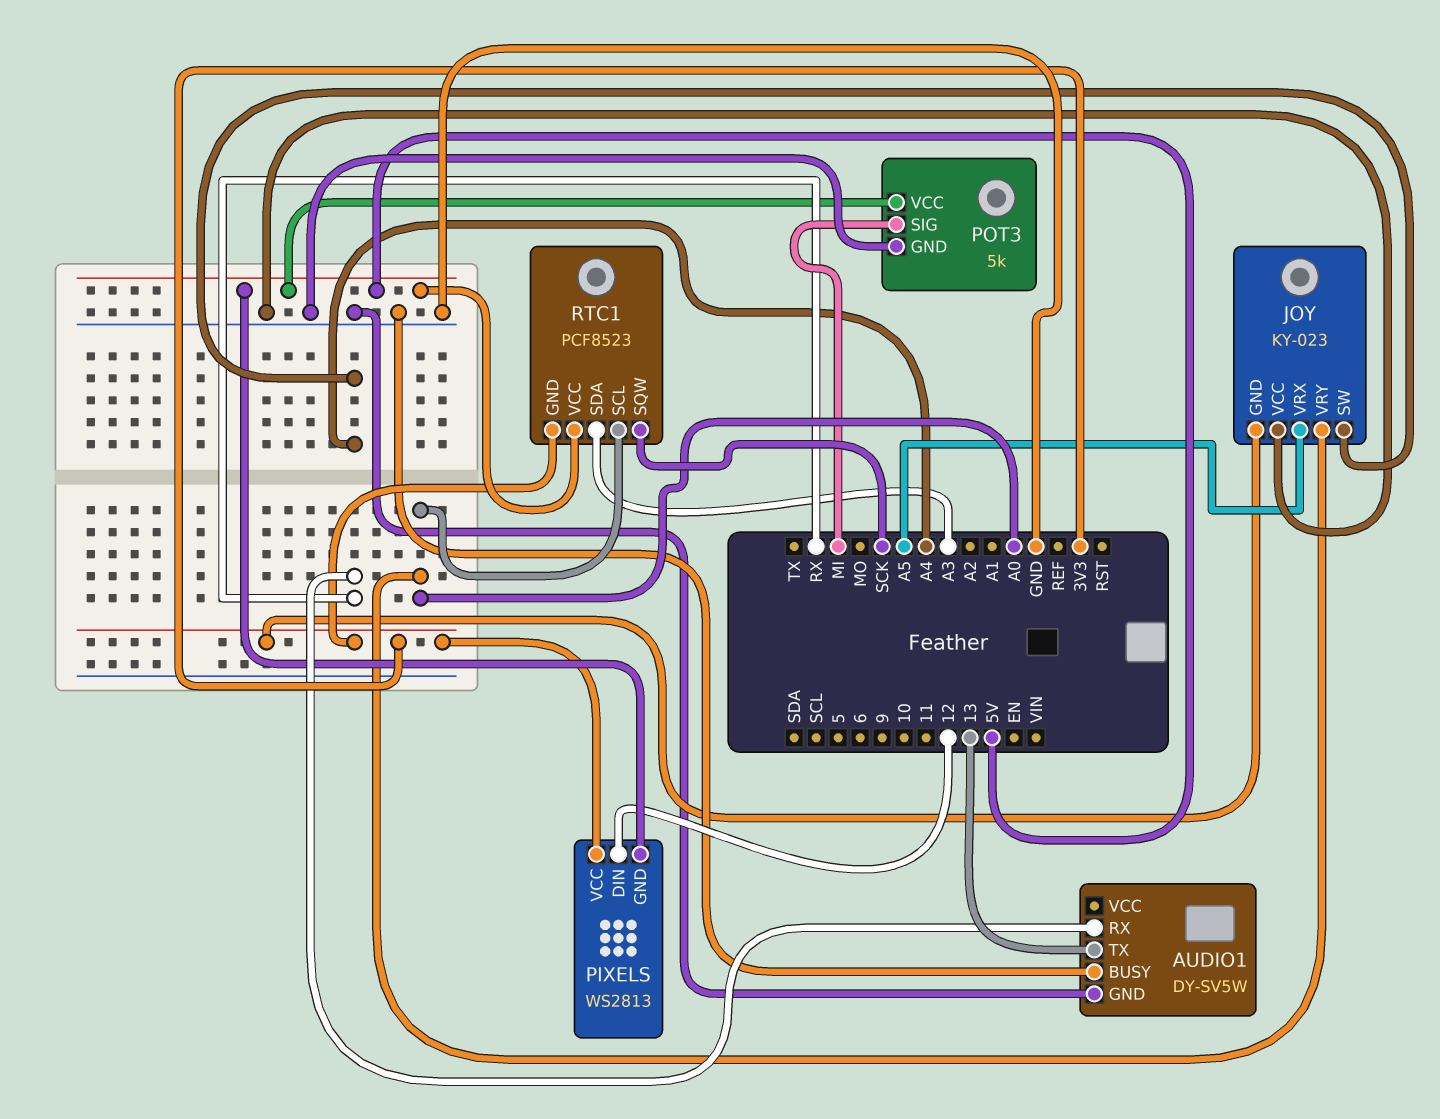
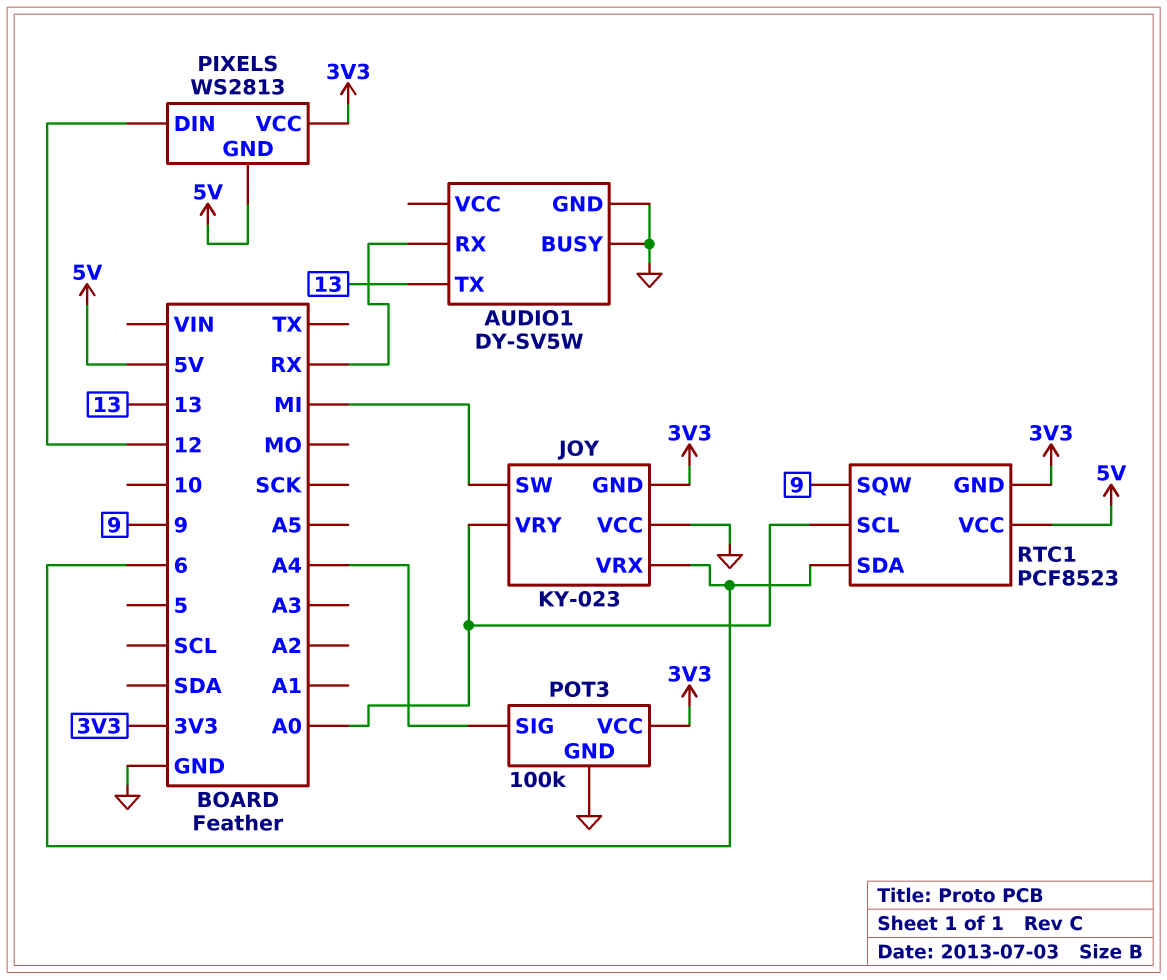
JOY pin SW: A4 -> MI
JOY pin VRX: A5 -> 6
POT3: 5k -> 100k
POT3 pin SIG: MI -> A4
POT3 pin VCC: 5V -> 3V3
RTC1 pin SDA: A3 -> 6
RTC1 pin SQW: SCK -> 9

